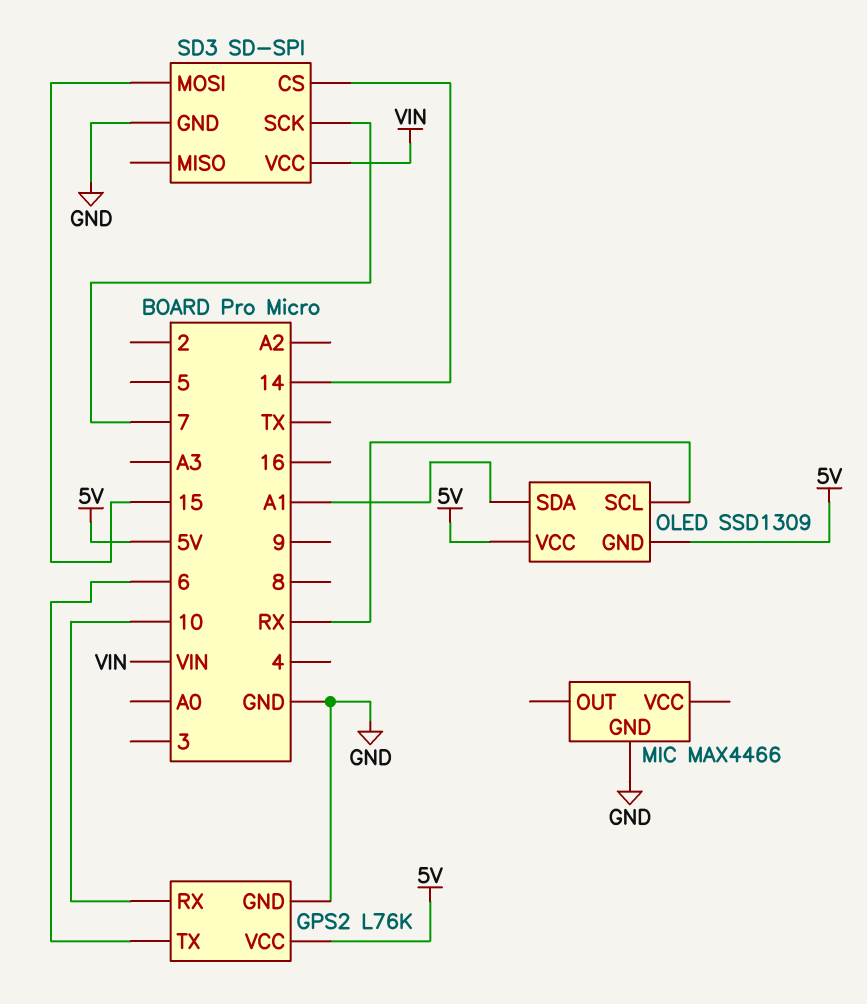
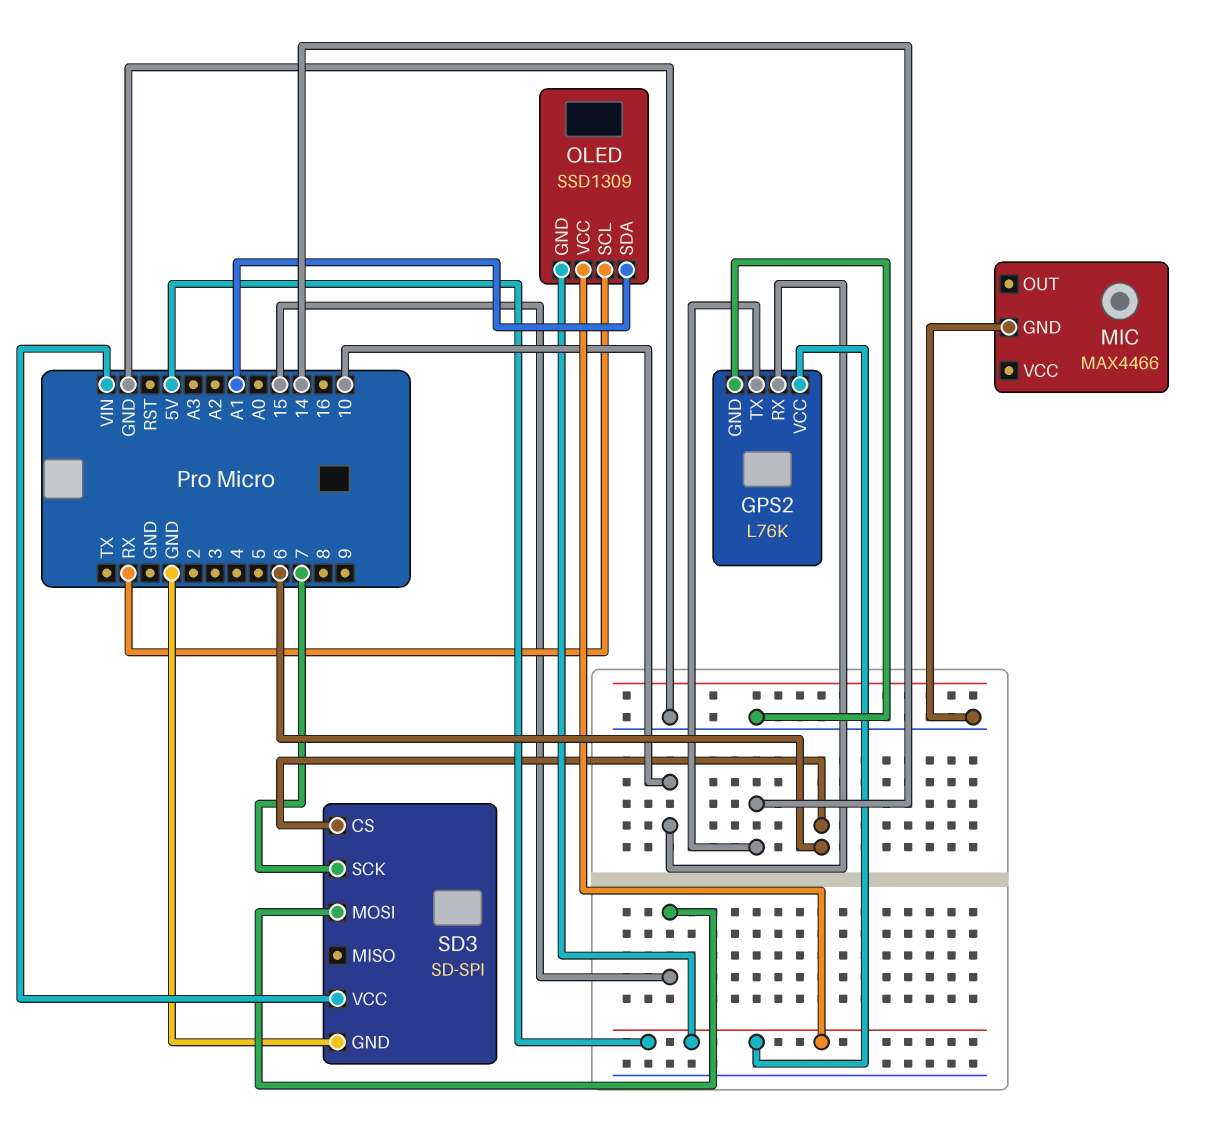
GPS2 pin TX: 6 -> 14
SD3 pin CS: 14 -> 6

